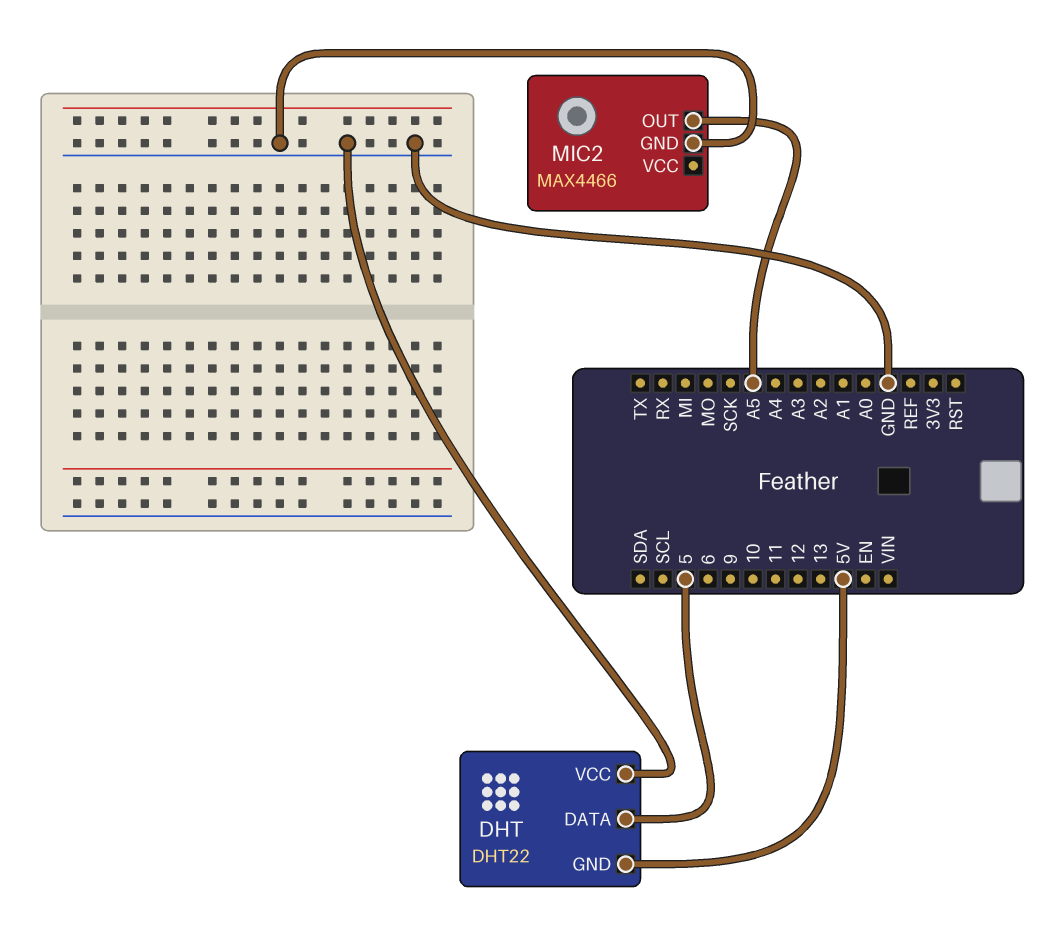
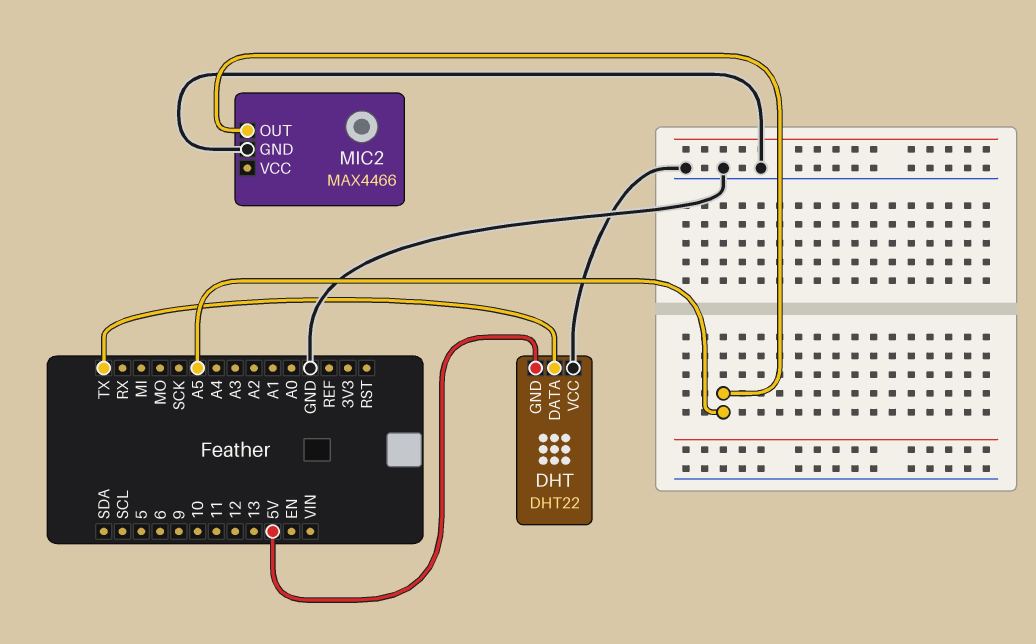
DHT pin DATA: 5 -> TX

